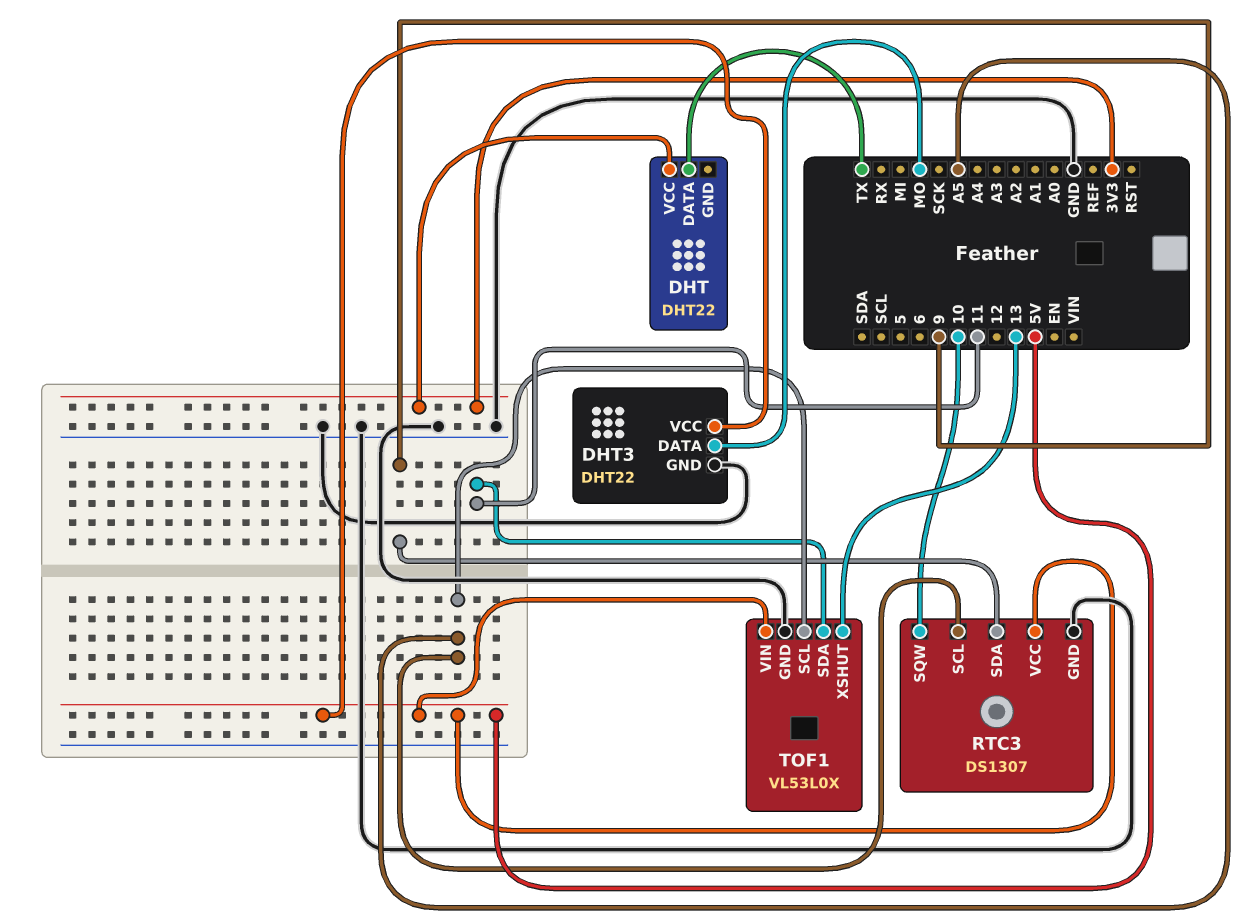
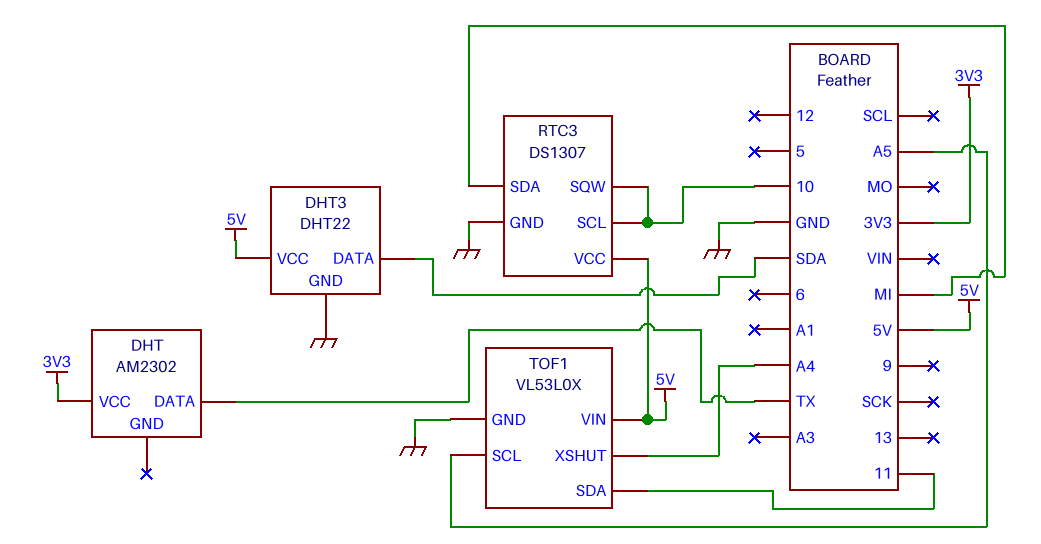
DHT: DHT22 -> AM2302
DHT3 pin DATA: MO -> SDA
RTC3 pin SCL: A5 -> 10
RTC3 pin SDA: 9 -> MI
TOF1 pin XSHUT: 13 -> A4

